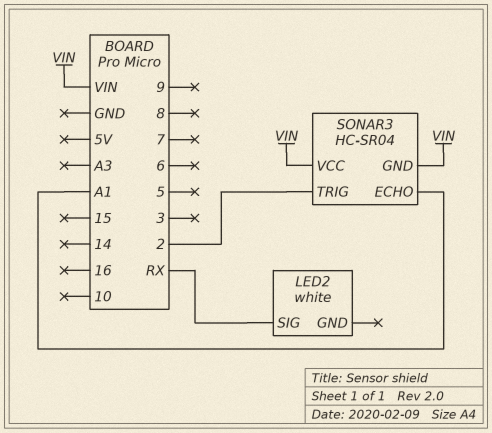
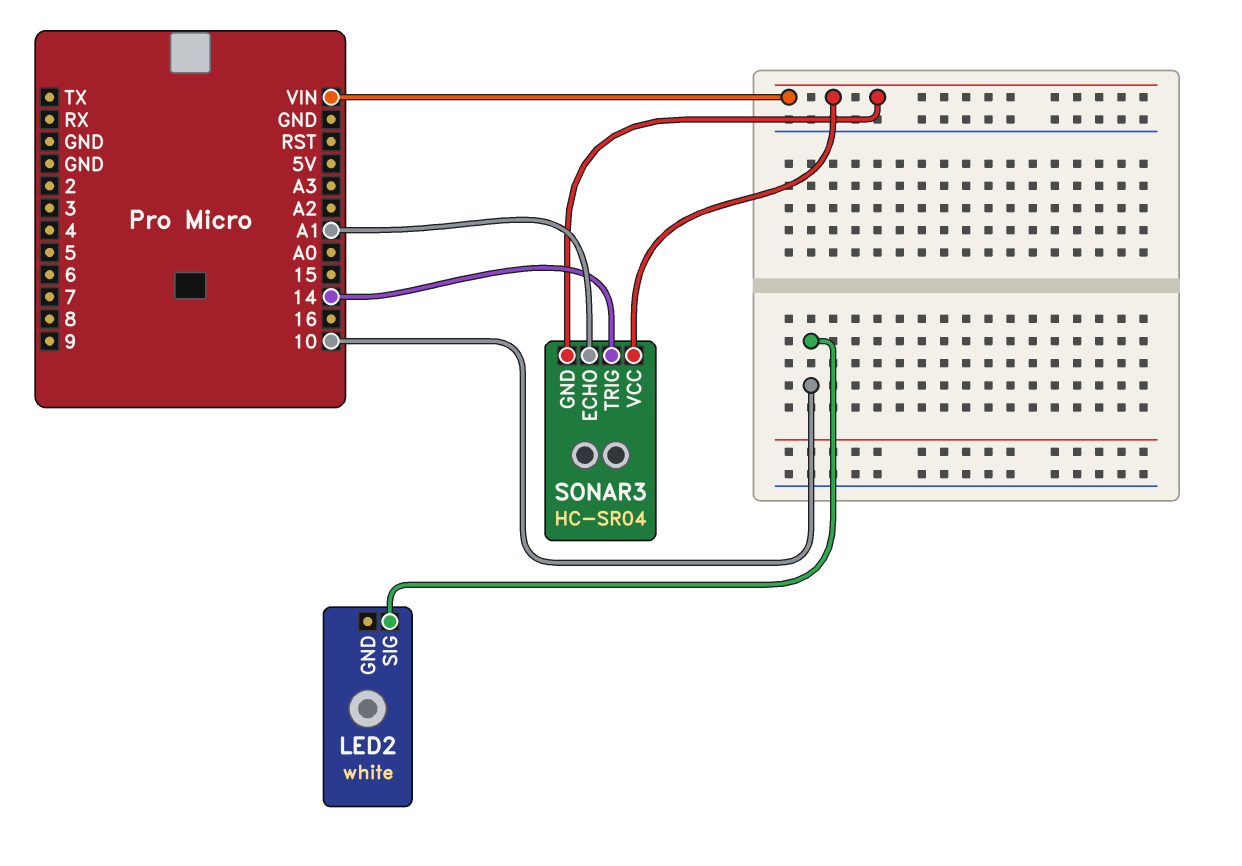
LED2 pin SIG: RX -> 10
SONAR3 pin TRIG: 2 -> 14

